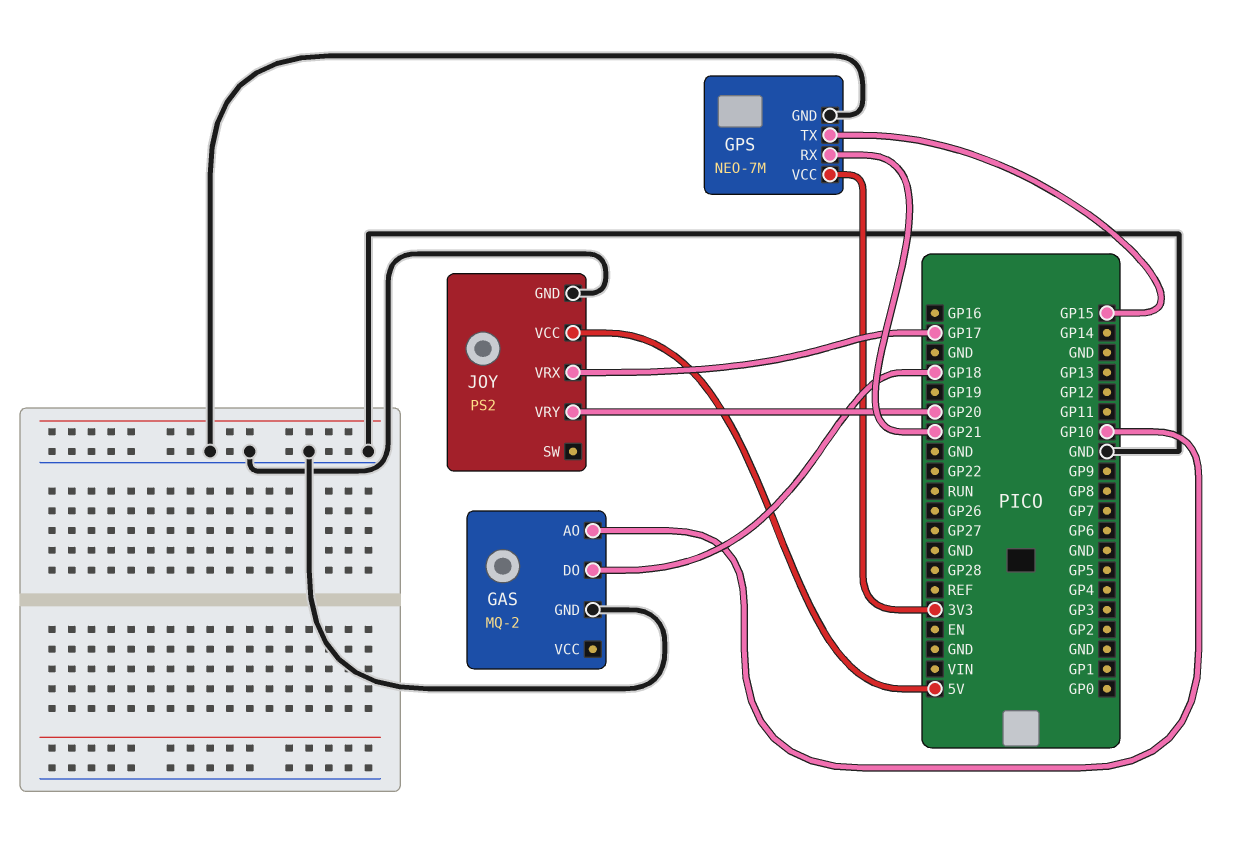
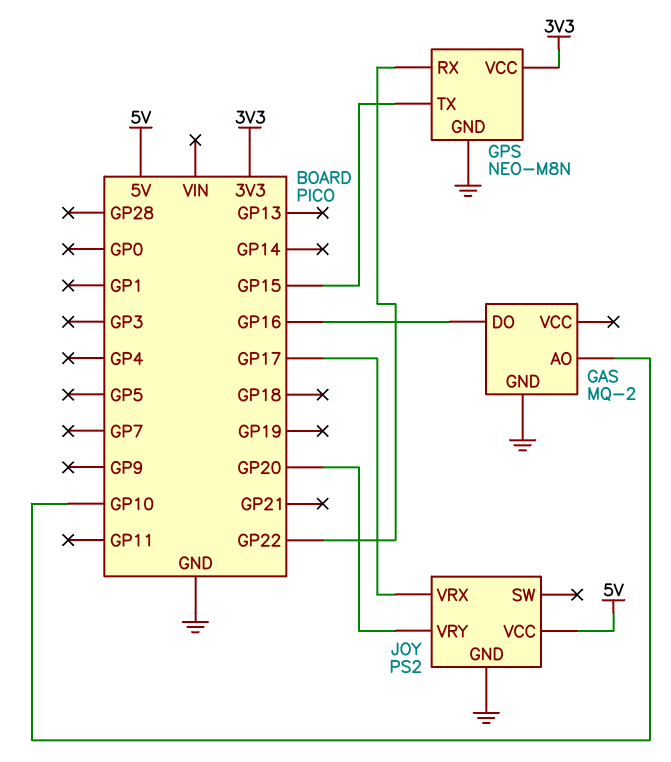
GAS pin DO: GP18 -> GP16
GPS: NEO-7M -> NEO-M8N
GPS pin RX: GP21 -> GP22

